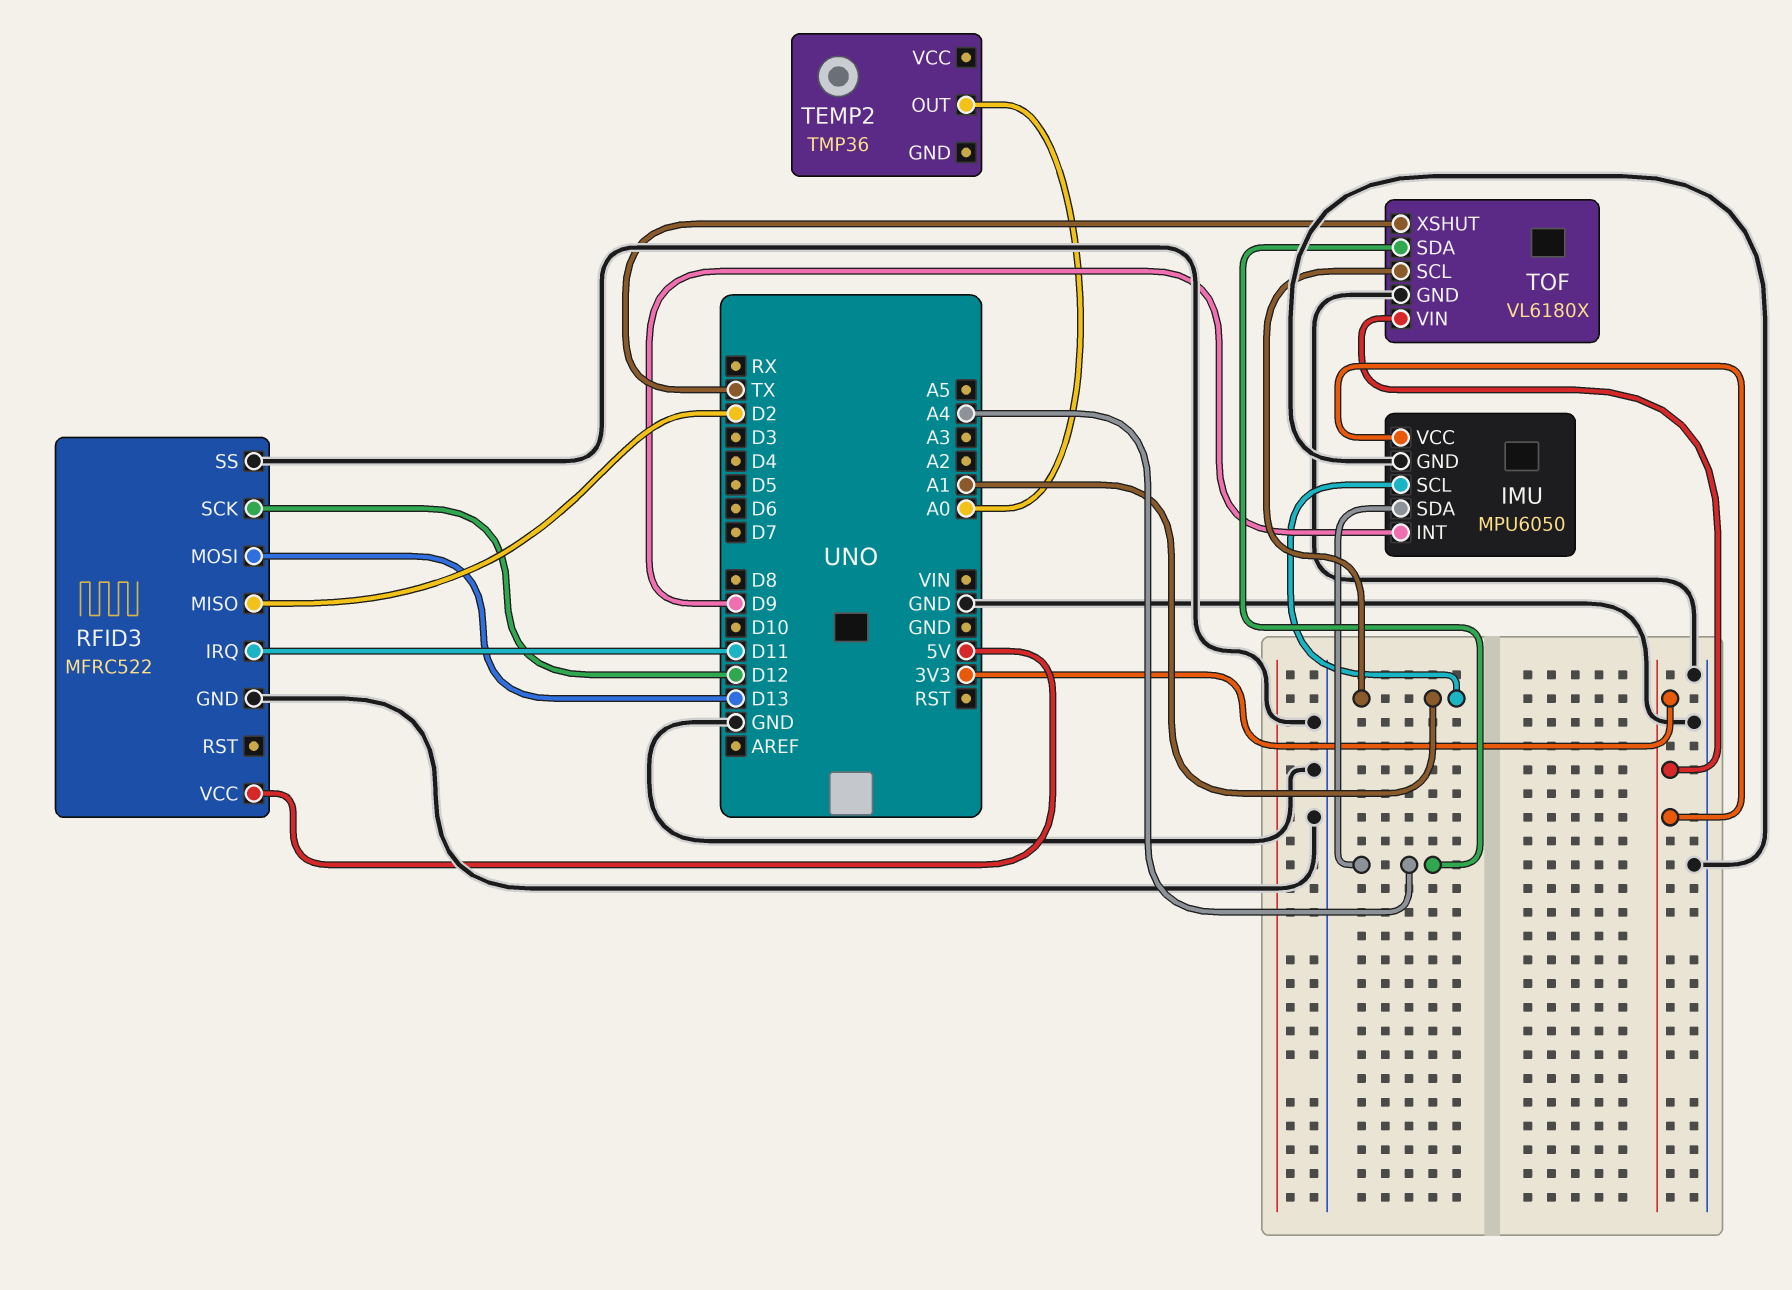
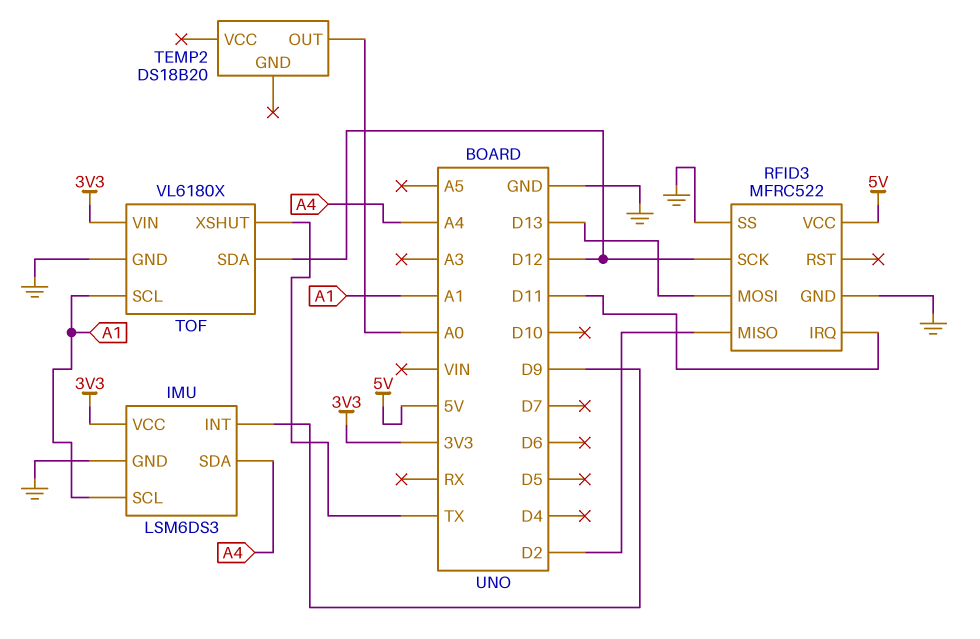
IMU: MPU6050 -> LSM6DS3
TEMP2: TMP36 -> DS18B20
TOF pin SDA: A4 -> D12

